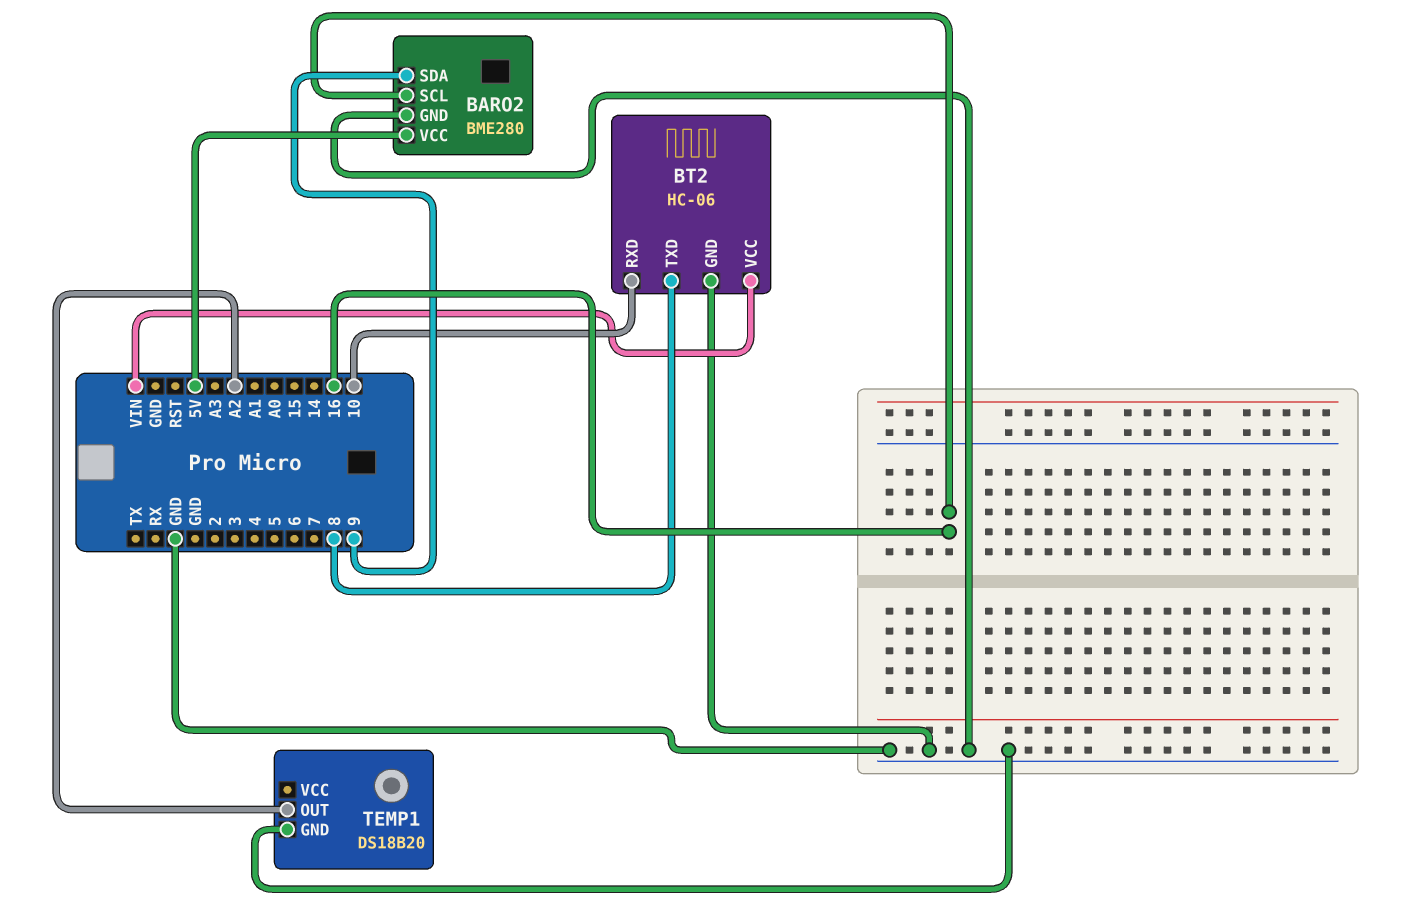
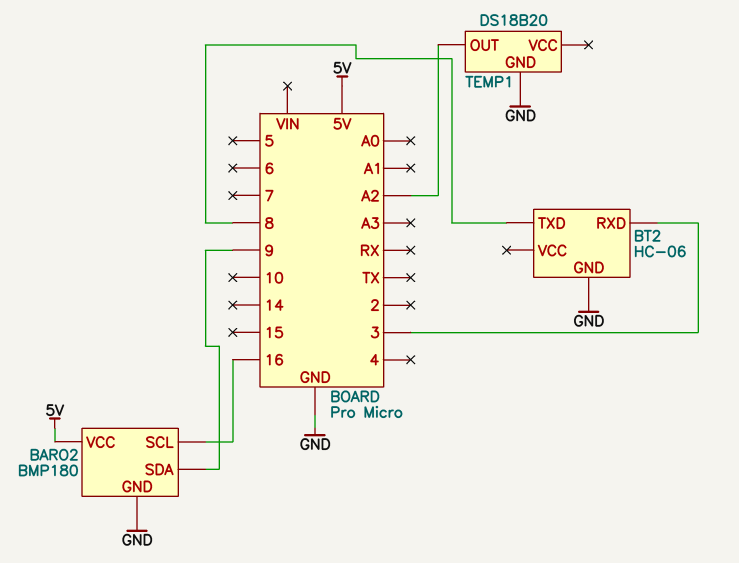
BARO2: BME280 -> BMP180
BT2 pin RXD: 10 -> 3
BT2 pin VCC: VIN -> none

